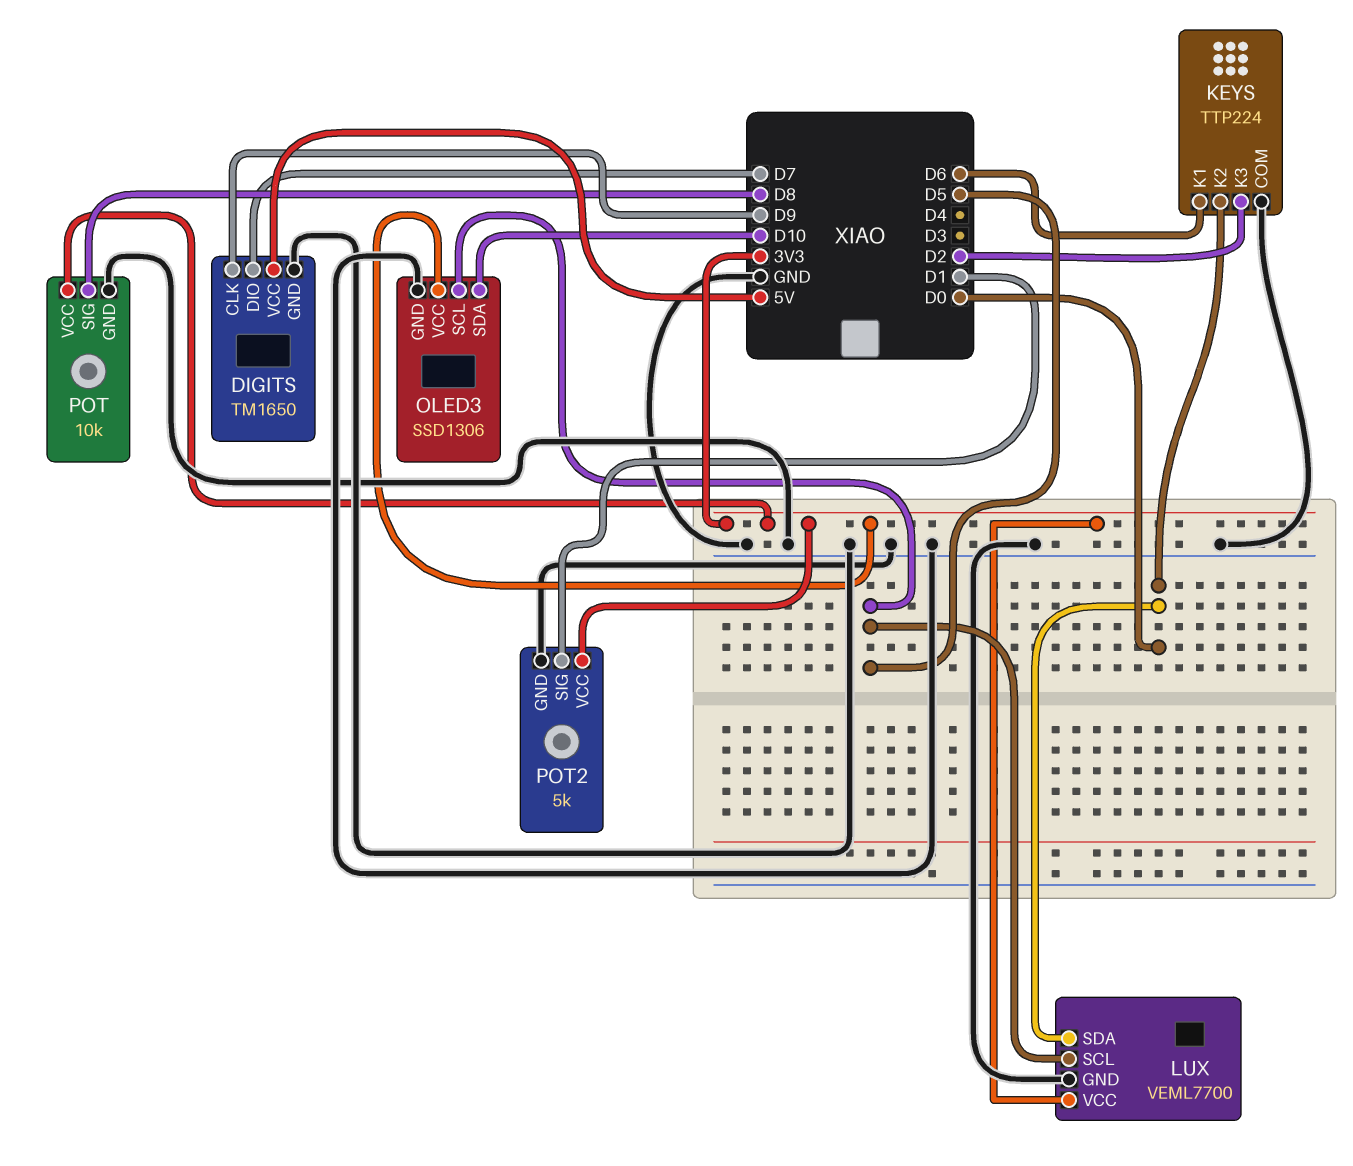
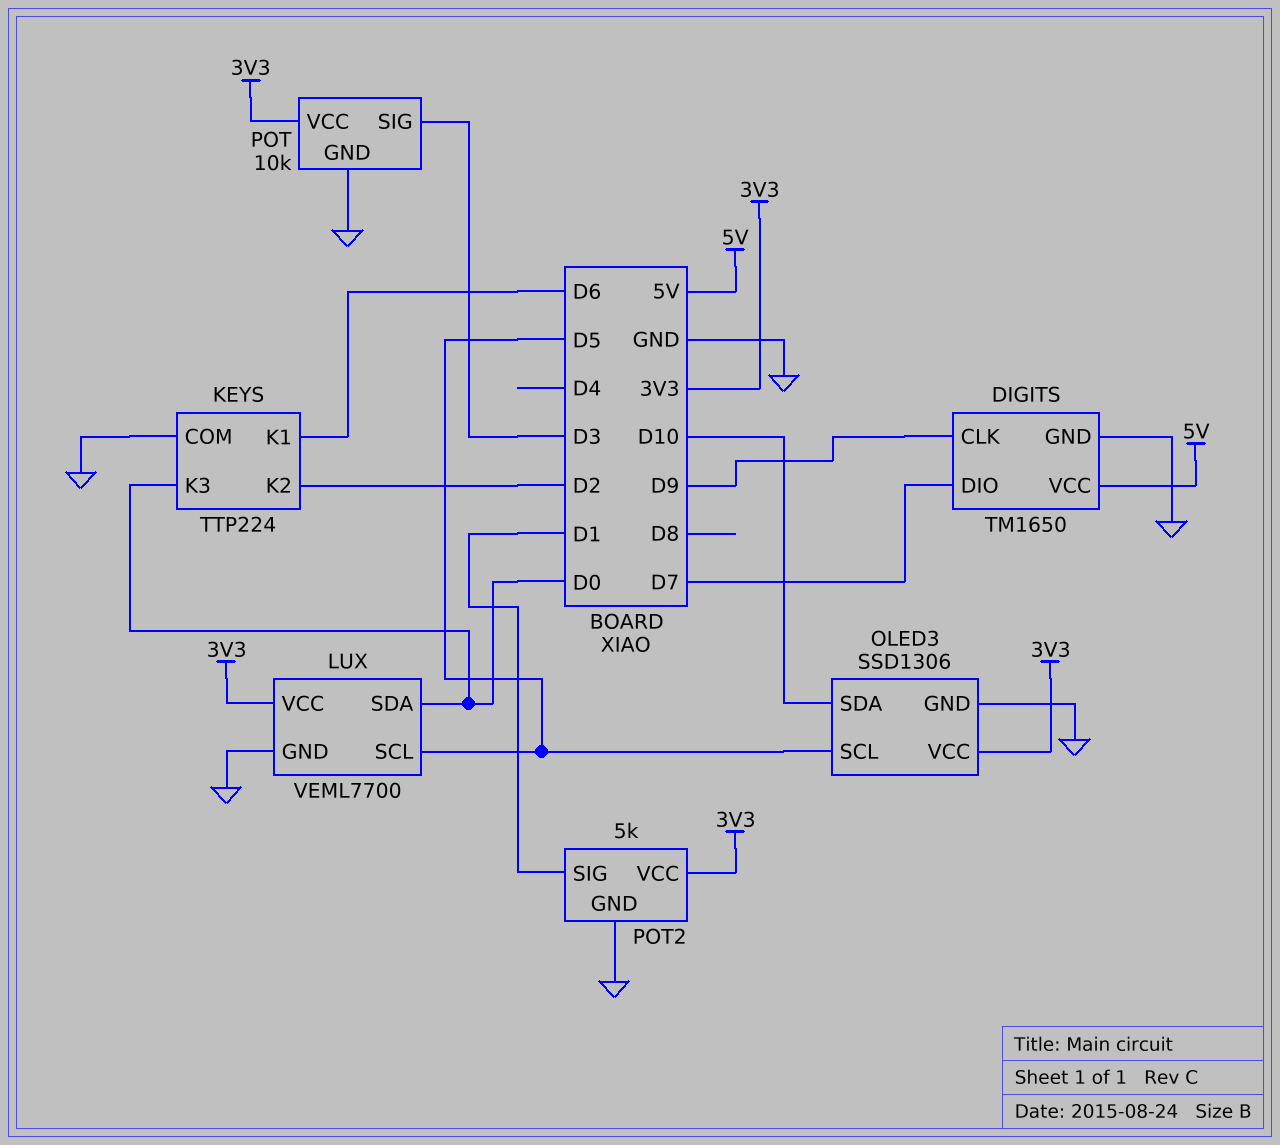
KEYS pin K2: D0 -> D2
KEYS pin K3: D2 -> D0
POT pin SIG: D8 -> D3

